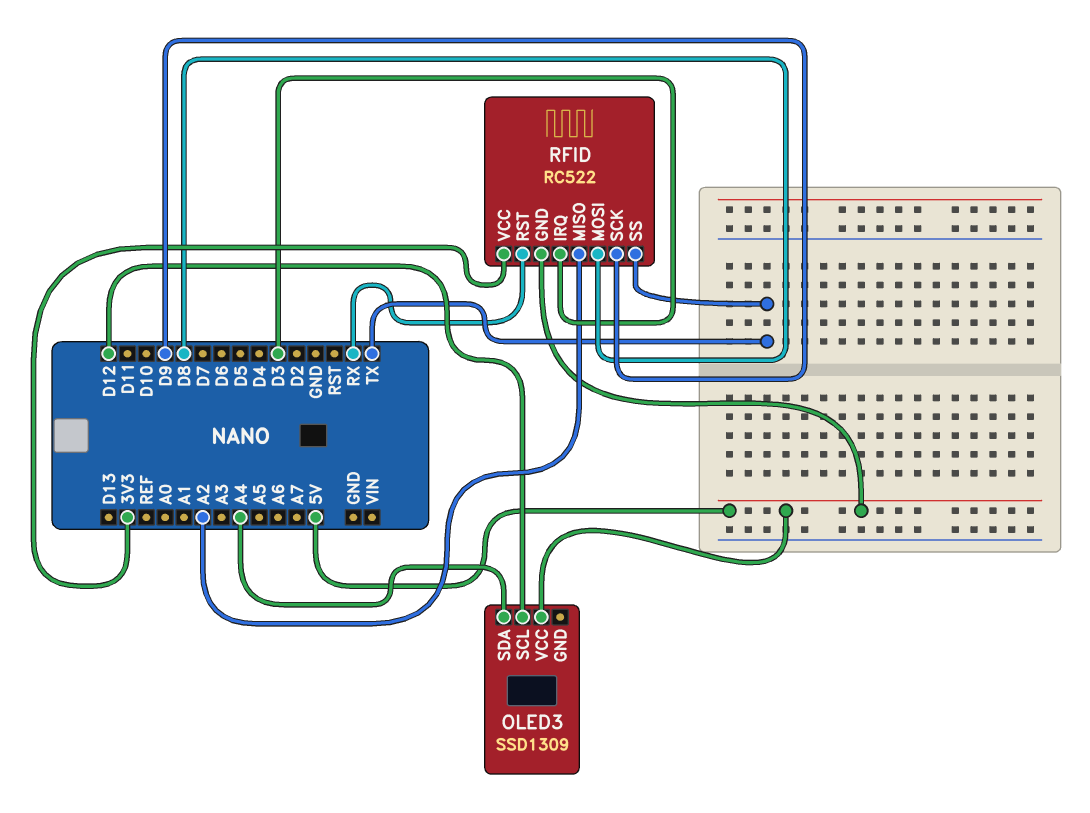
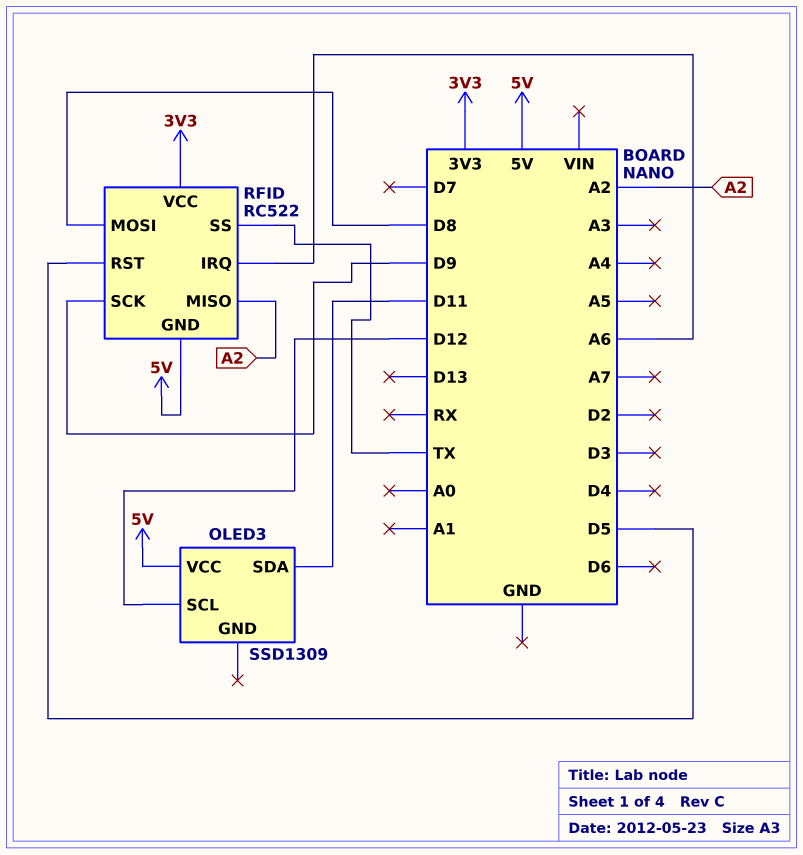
OLED3 pin SDA: A4 -> D11
RFID pin IRQ: D3 -> A6
RFID pin RST: RX -> D5

